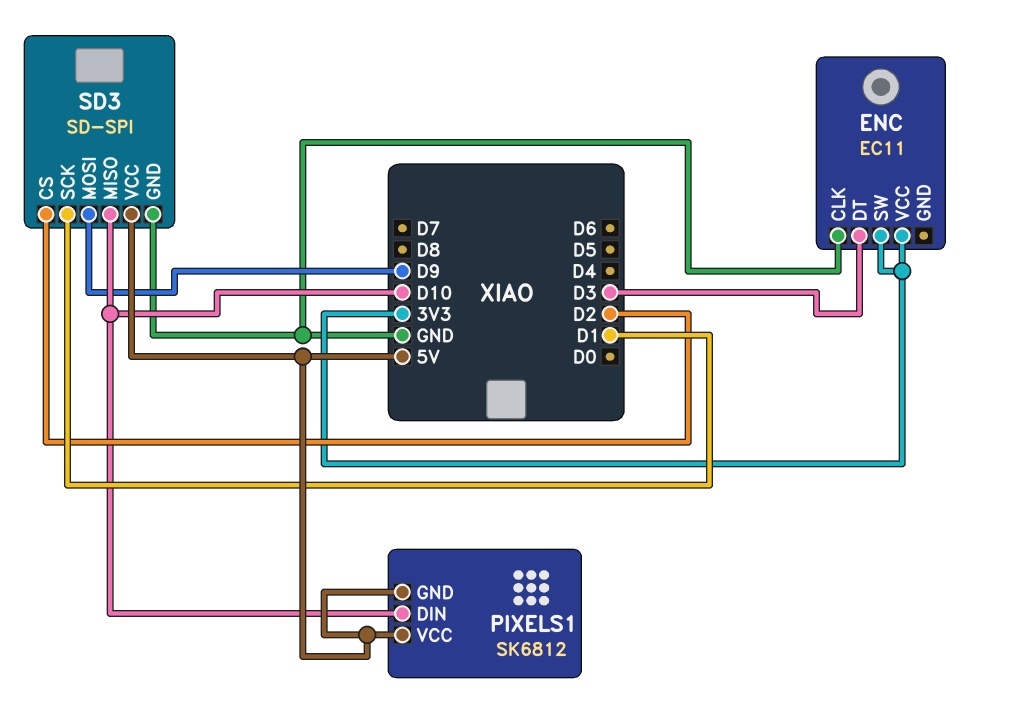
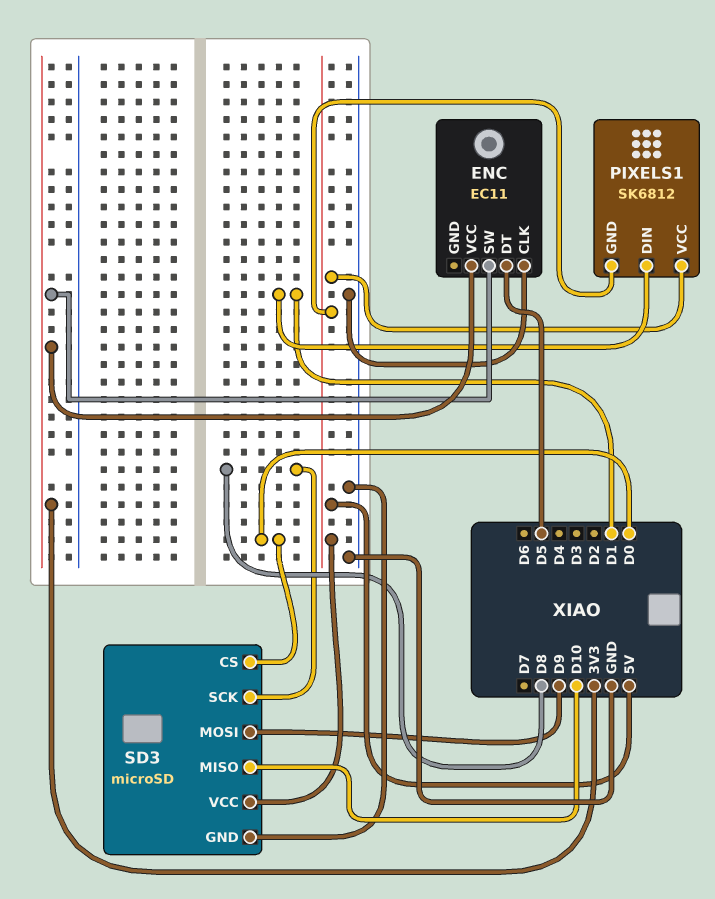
ENC pin DT: D3 -> D5
PIXELS1 pin DIN: D10 -> D1
SD3: SD-SPI -> microSD
SD3 pin CS: D2 -> D0
SD3 pin SCK: D1 -> D8

